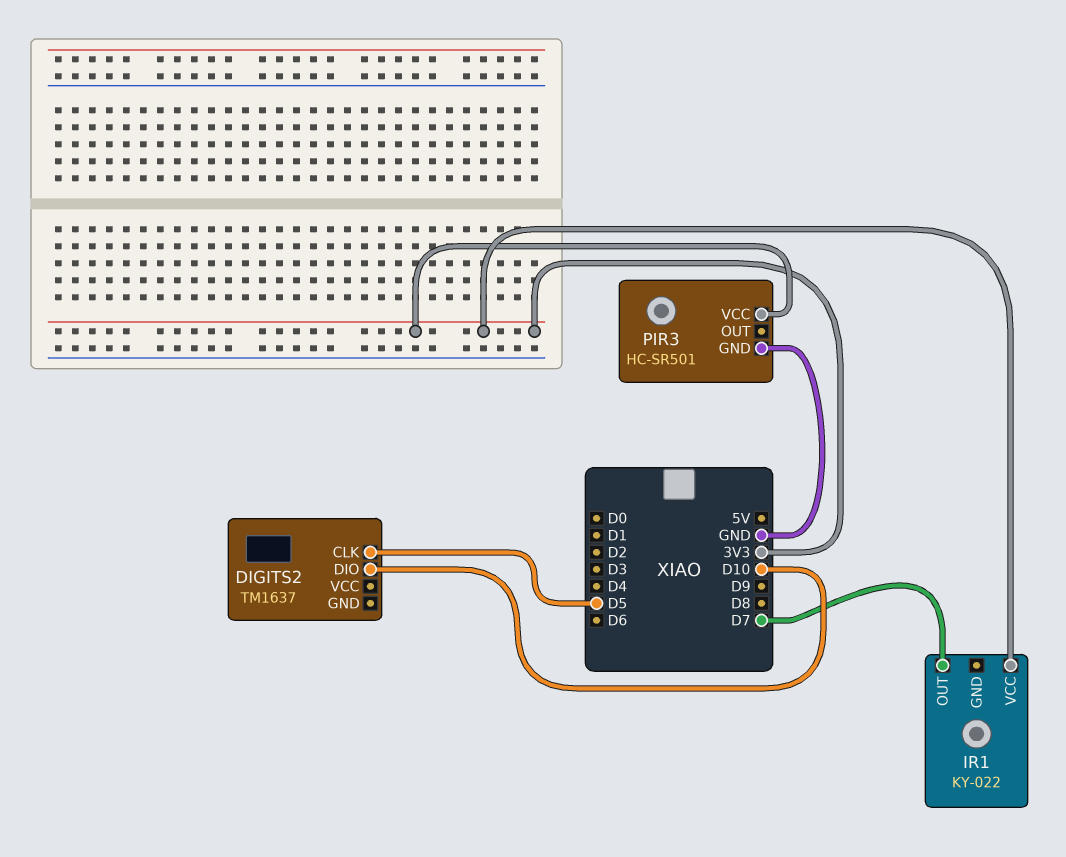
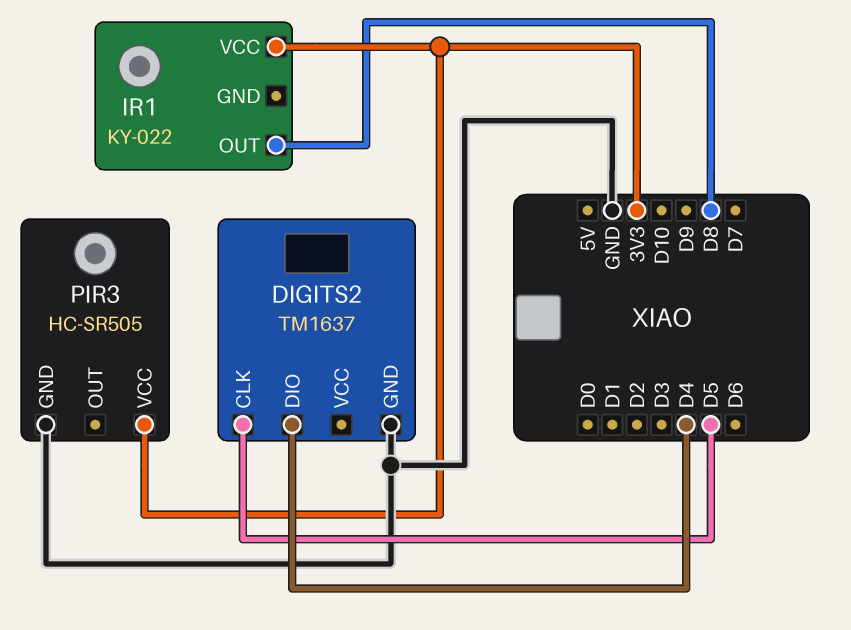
DIGITS2 pin DIO: D10 -> D4
DIGITS2 pin GND: none -> GND
IR1 pin OUT: D7 -> D8
PIR3: HC-SR501 -> HC-SR505

